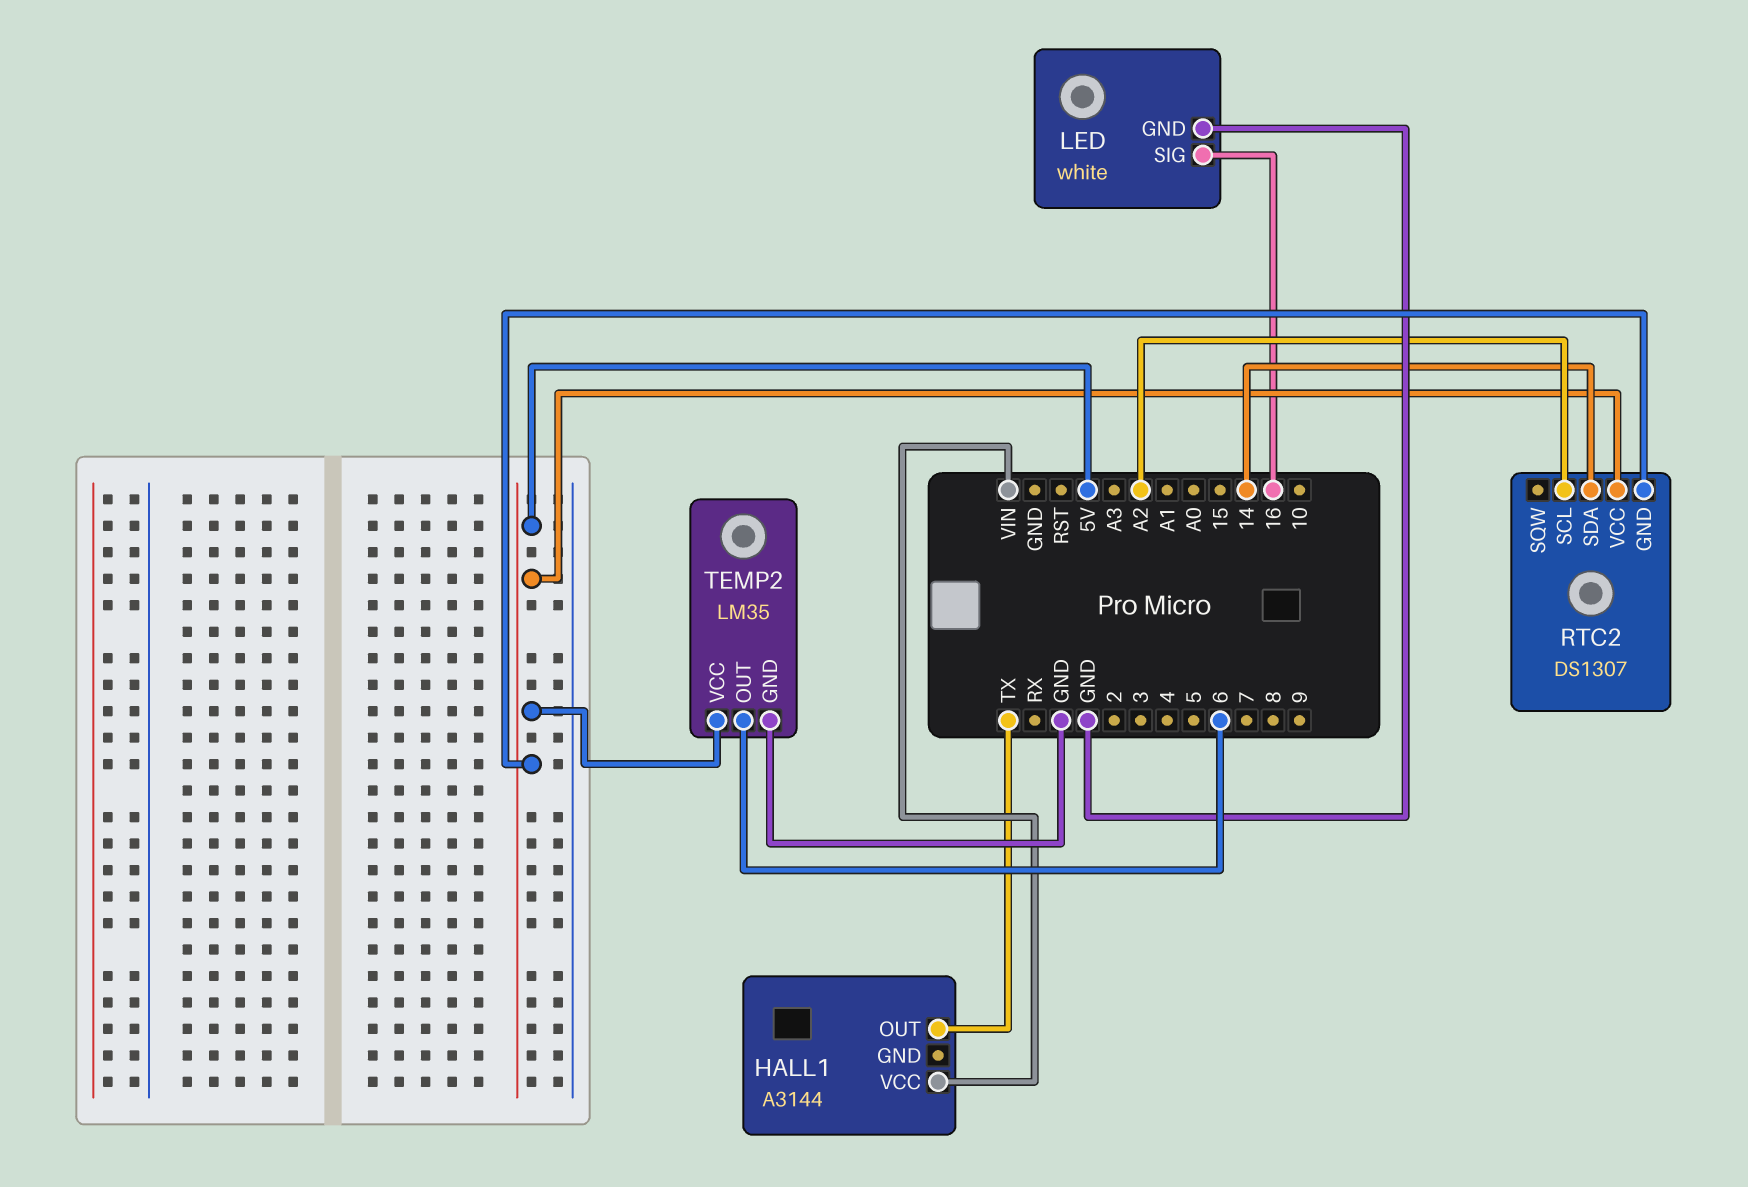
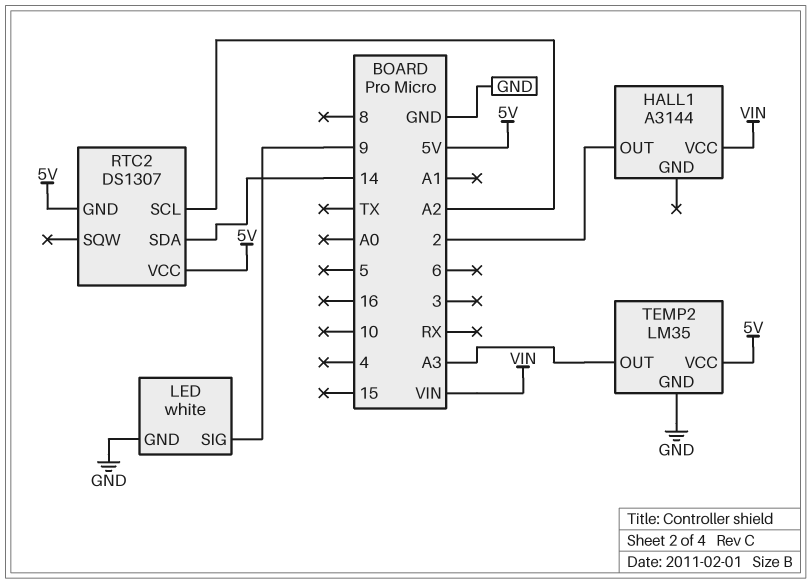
HALL1 pin OUT: TX -> 2
LED pin SIG: 16 -> 9
TEMP2 pin OUT: 6 -> A3

